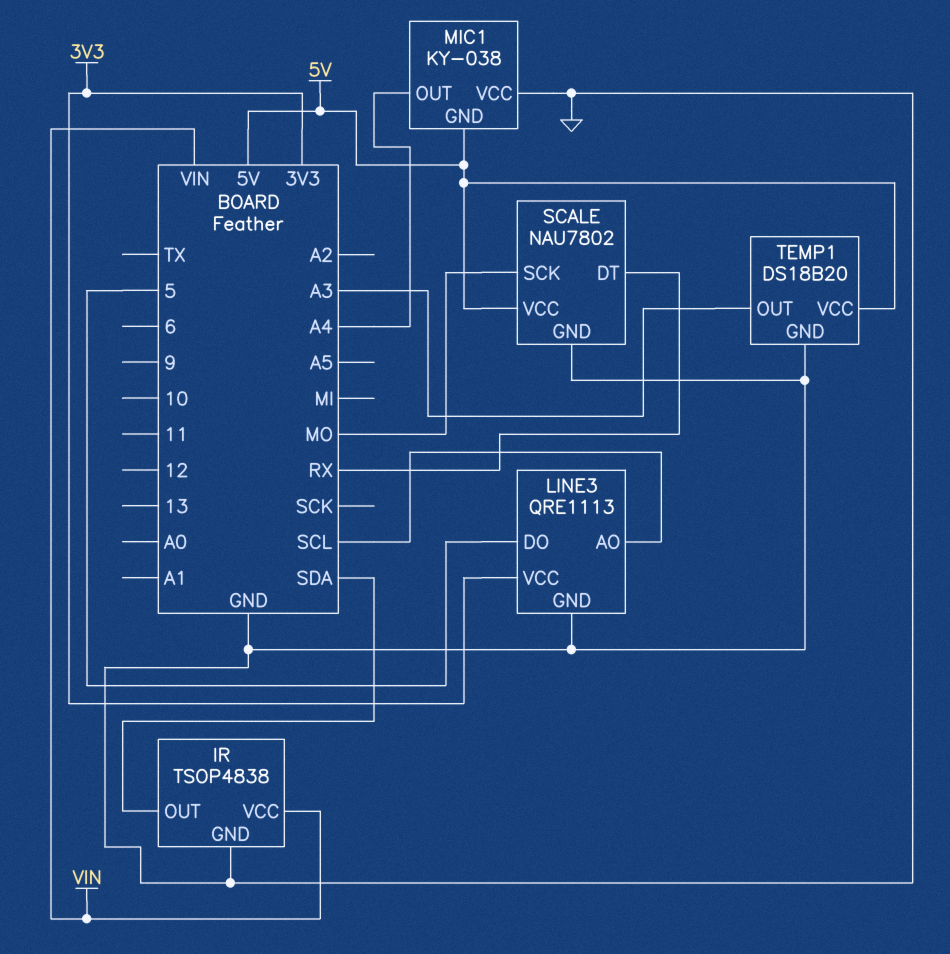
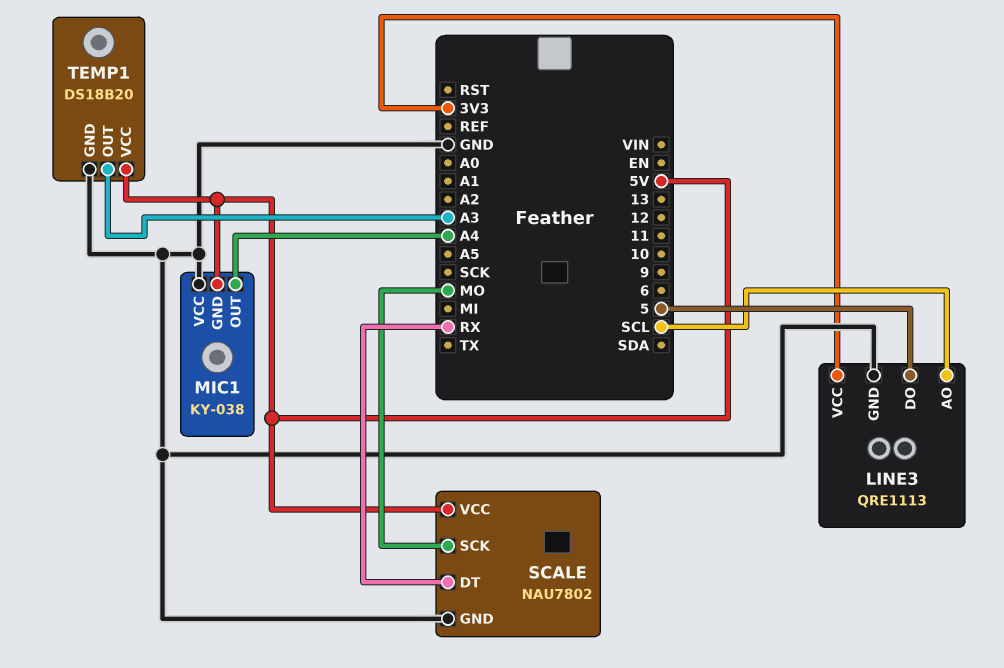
IR: TSOP4838 -> none
IR pin GND: GND -> none
IR pin OUT: SDA -> none
IR pin VCC: VIN -> none

